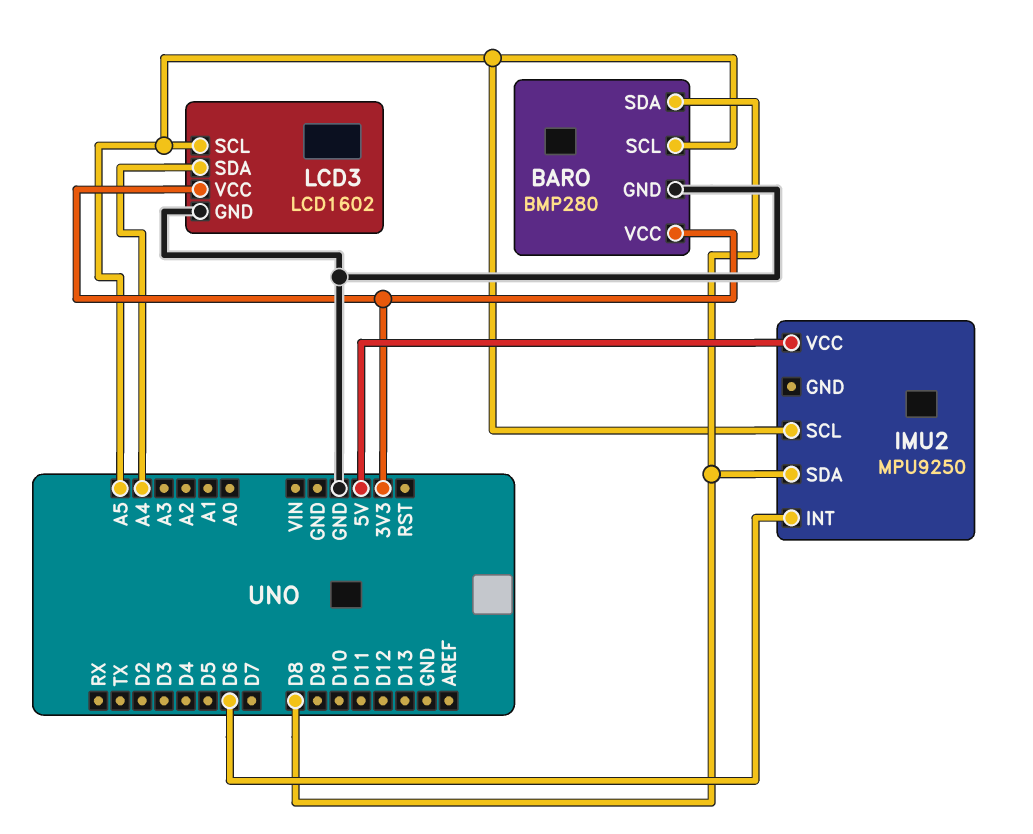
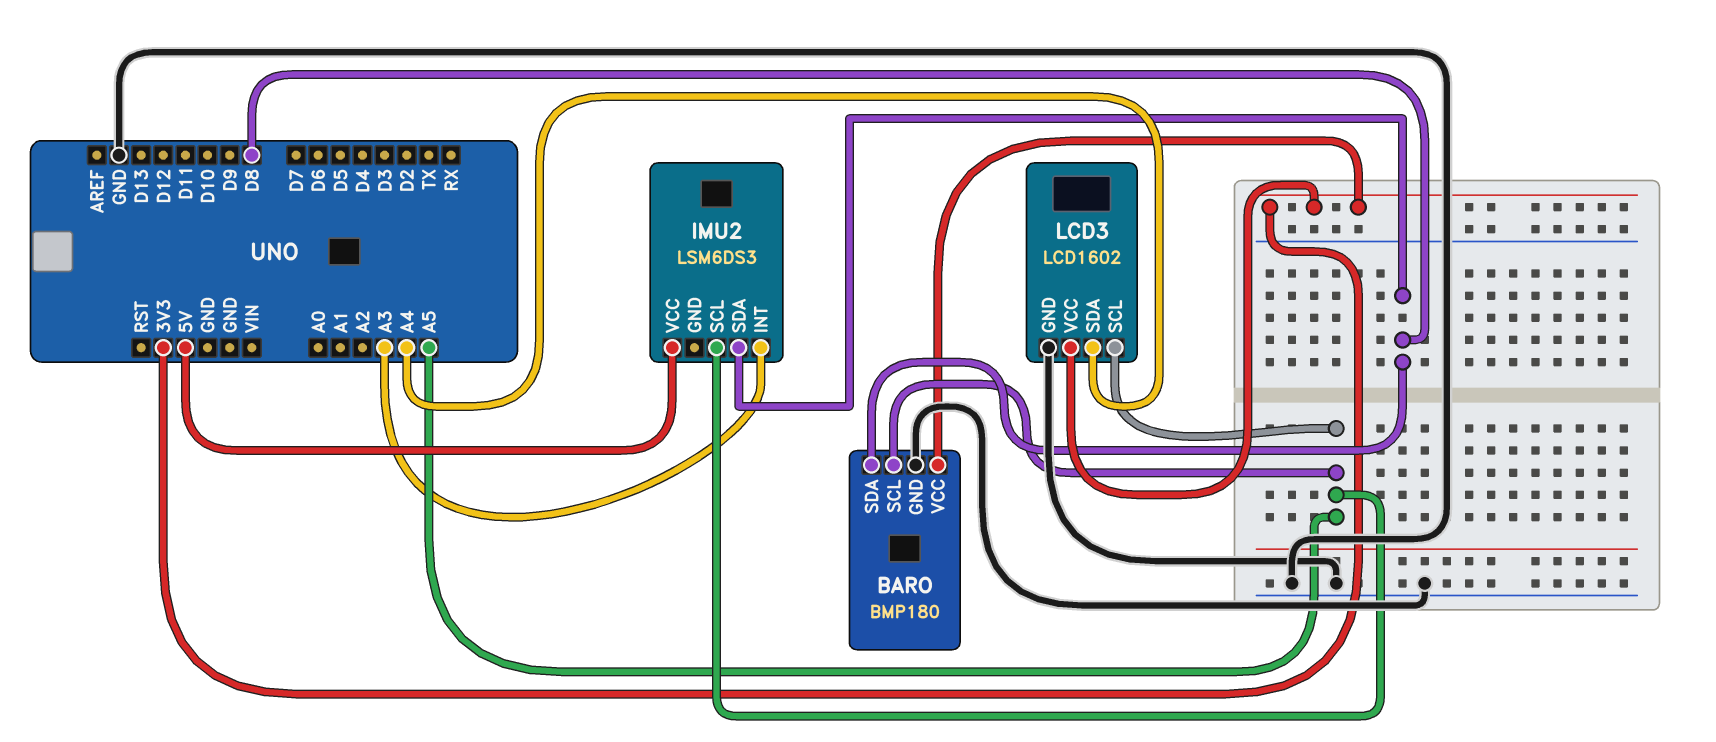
BARO: BMP280 -> BMP180
IMU2: MPU9250 -> LSM6DS3
IMU2 pin INT: D6 -> A3

